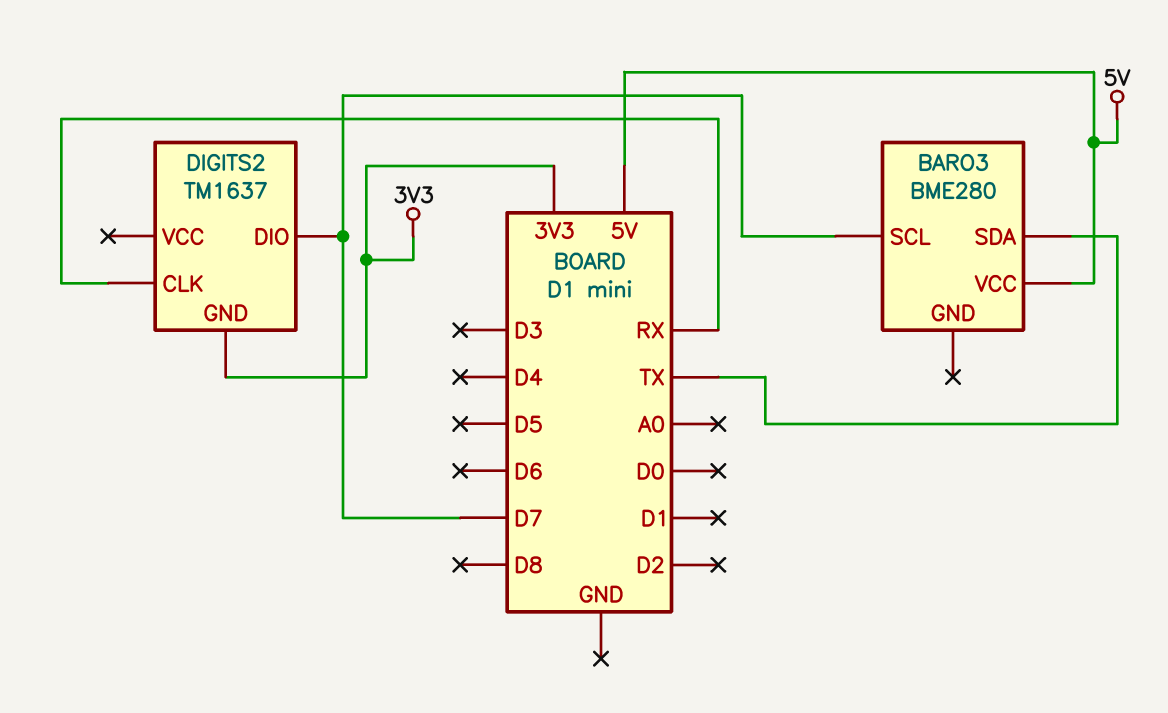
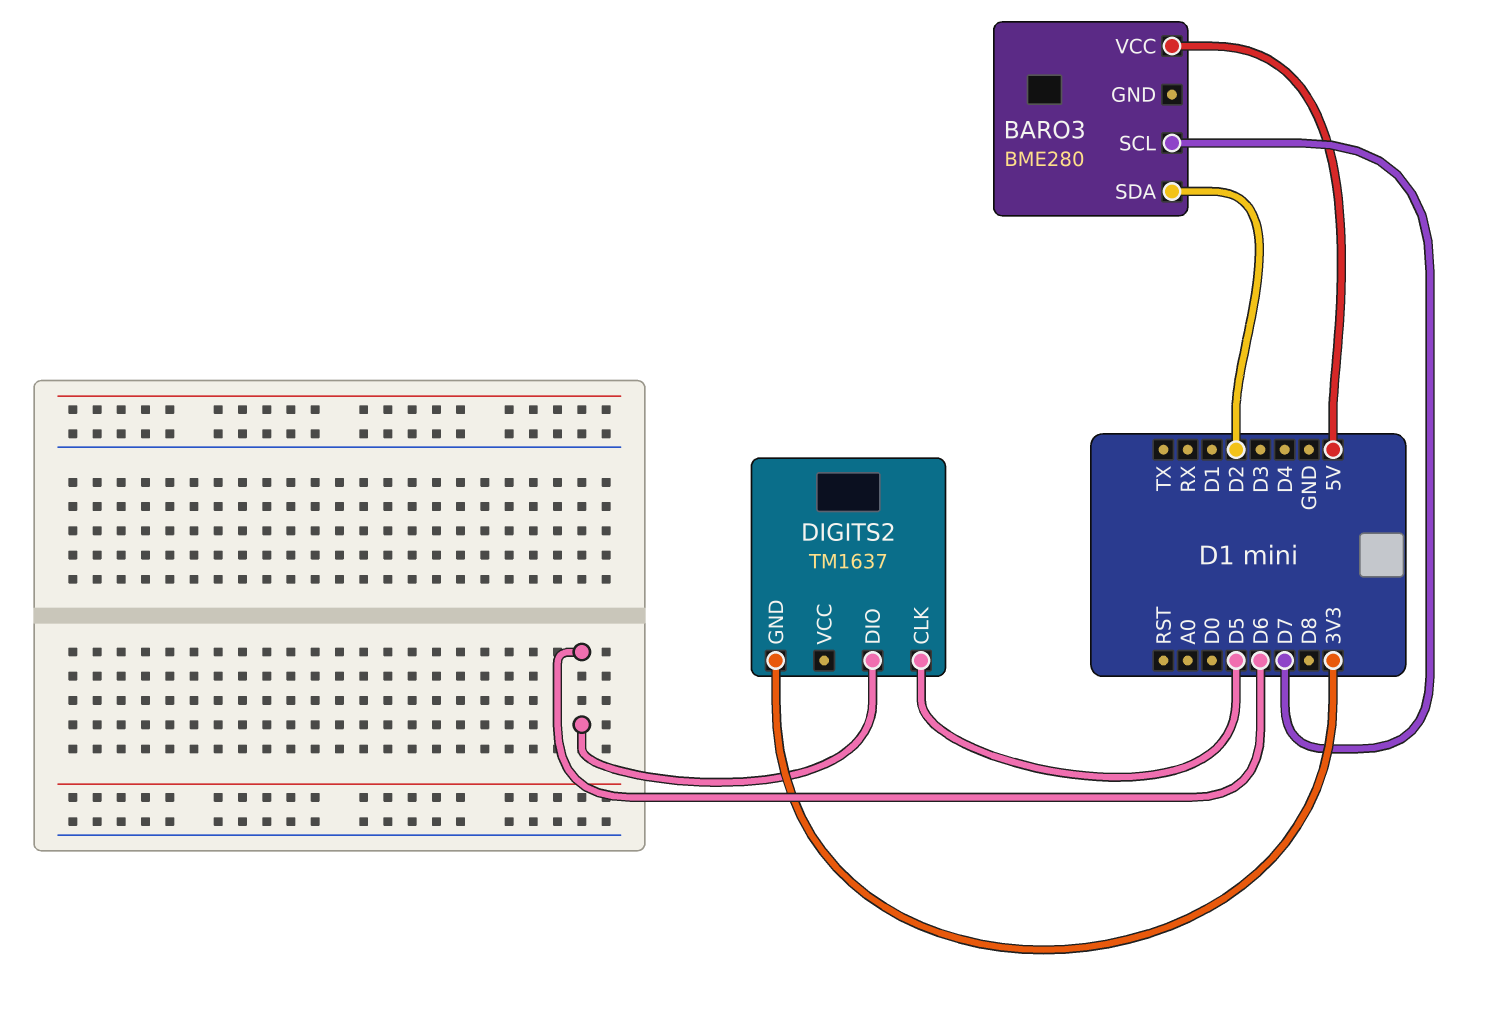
BARO3 pin SDA: TX -> D2
DIGITS2 pin CLK: RX -> D5
DIGITS2 pin DIO: D7 -> D6

